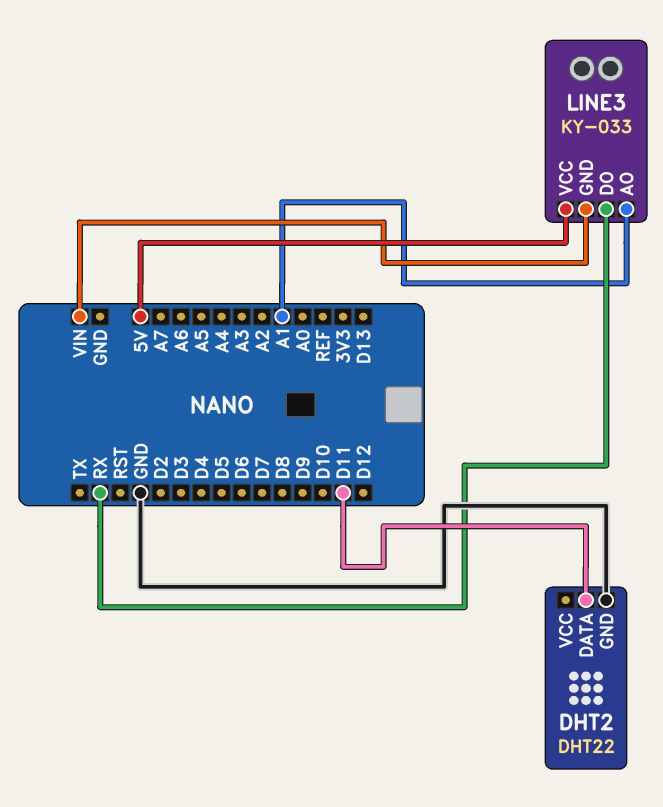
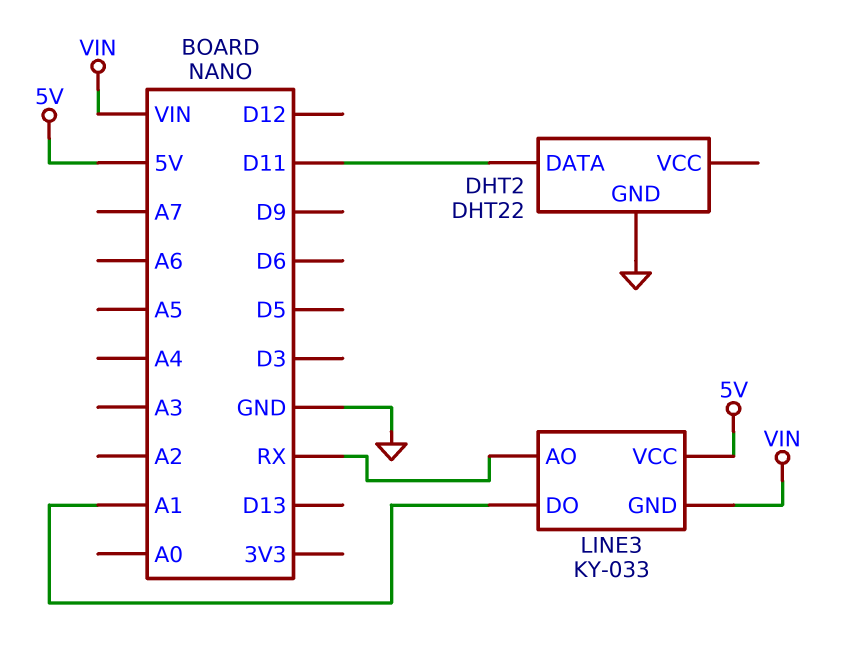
LINE3 pin AO: A1 -> RX
LINE3 pin DO: RX -> A1

